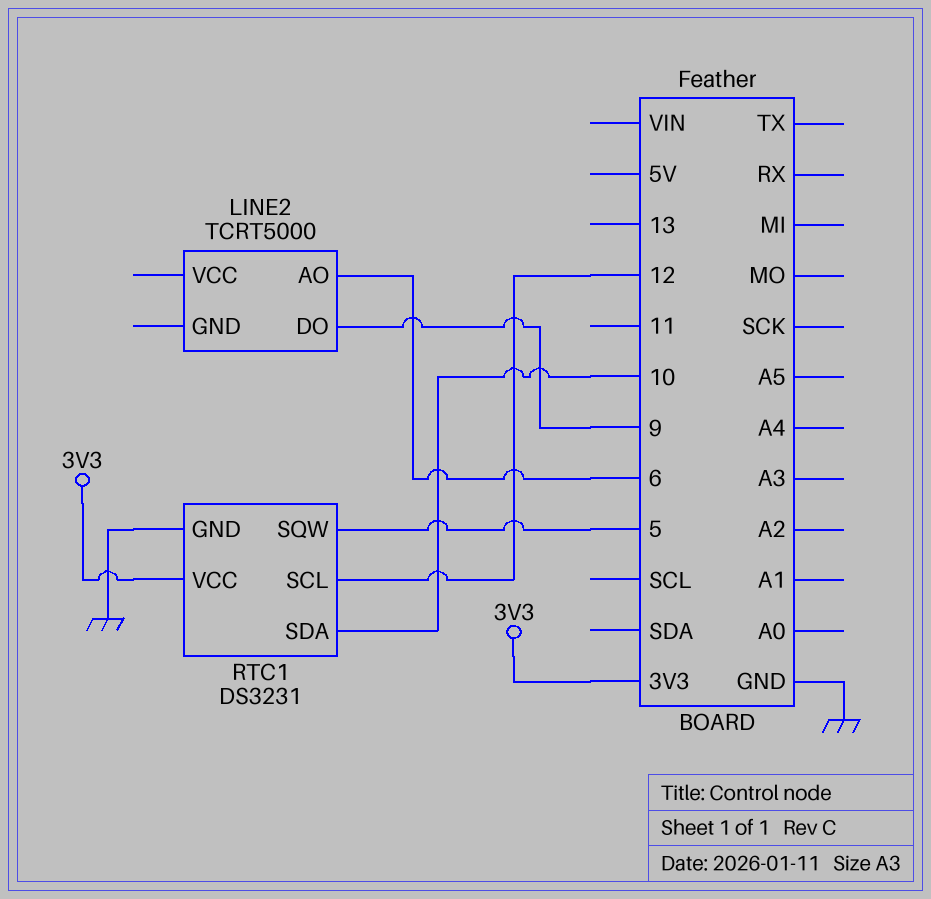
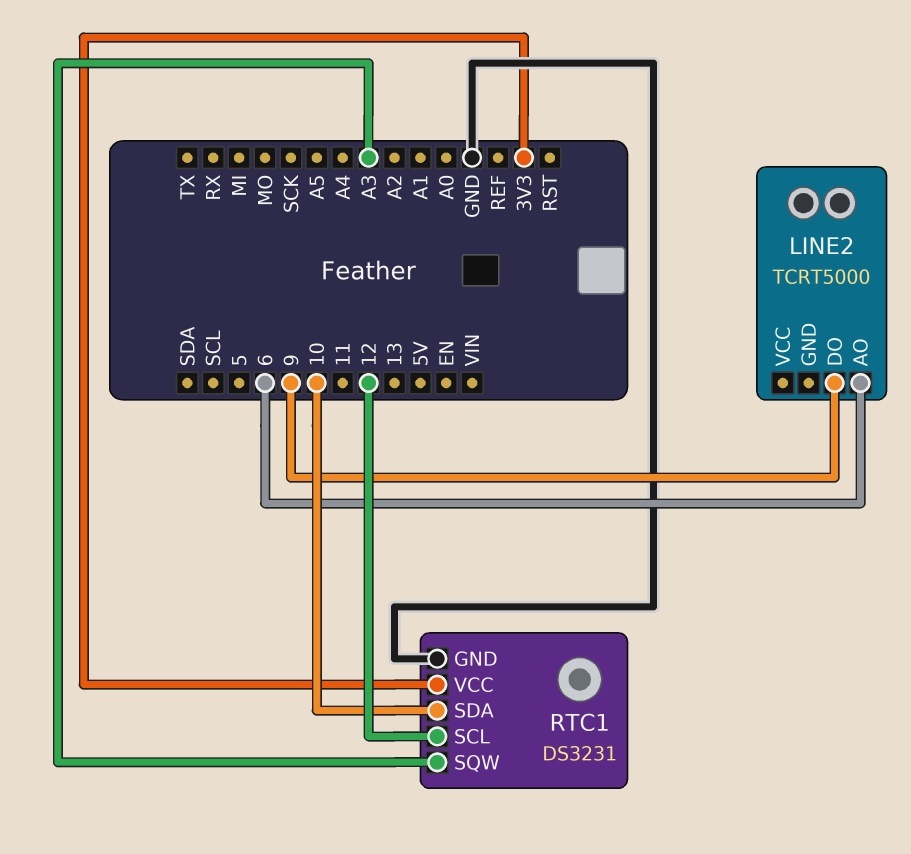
RTC1 pin SQW: 5 -> A3

